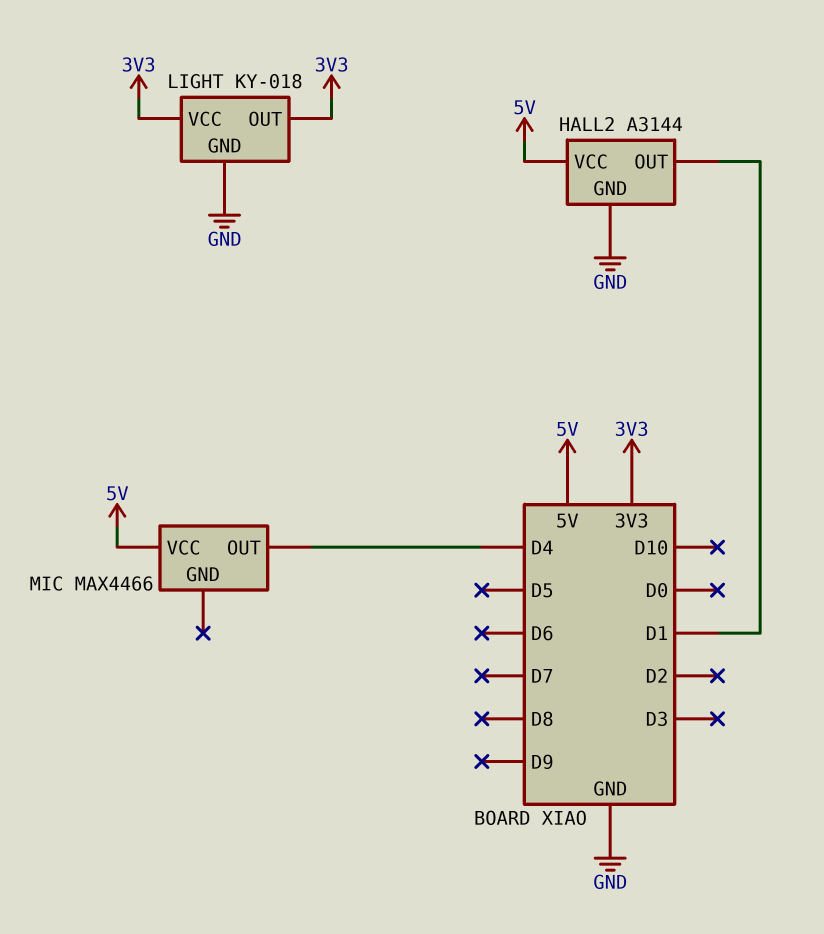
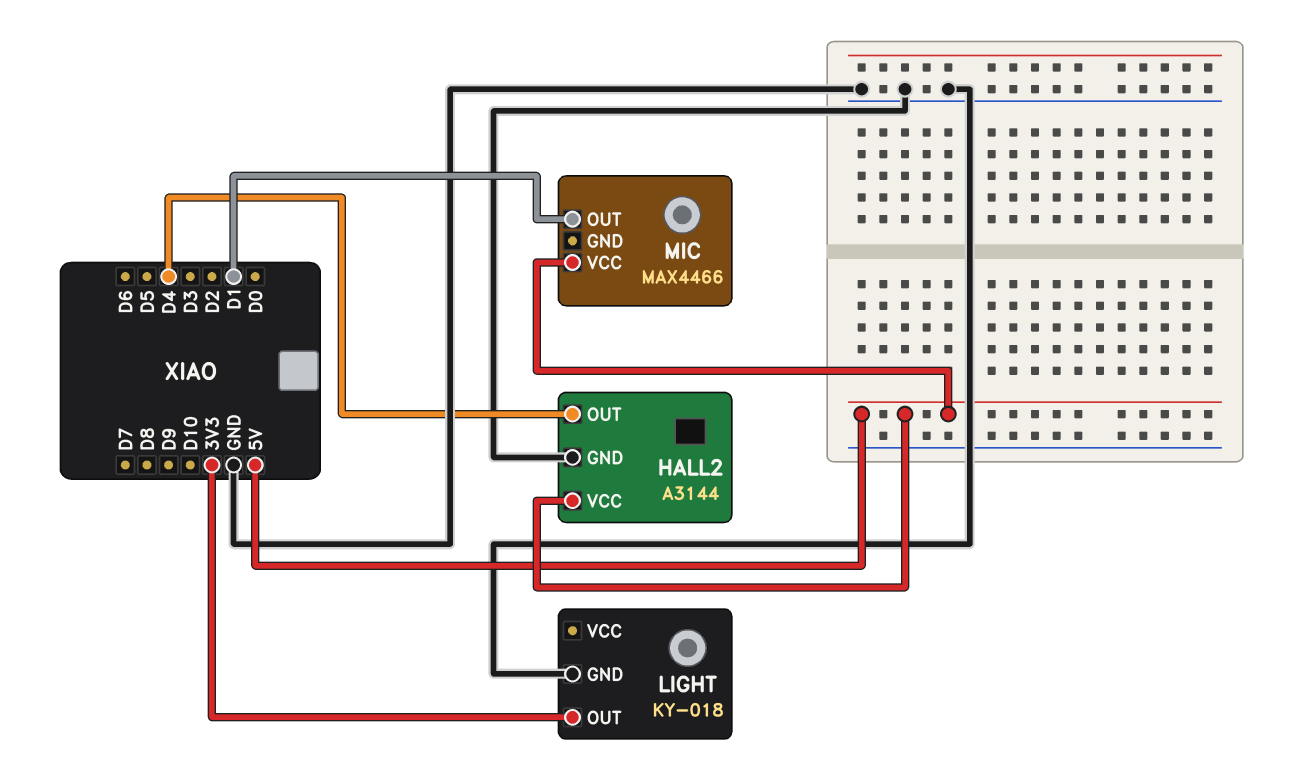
HALL2 pin OUT: D1 -> D4
LIGHT pin VCC: 3V3 -> none
MIC pin OUT: D4 -> D1

